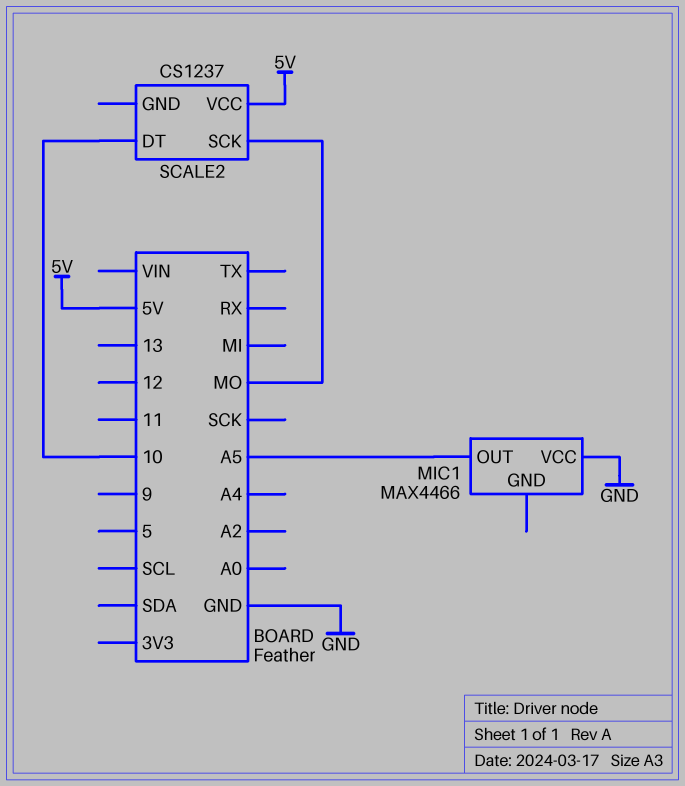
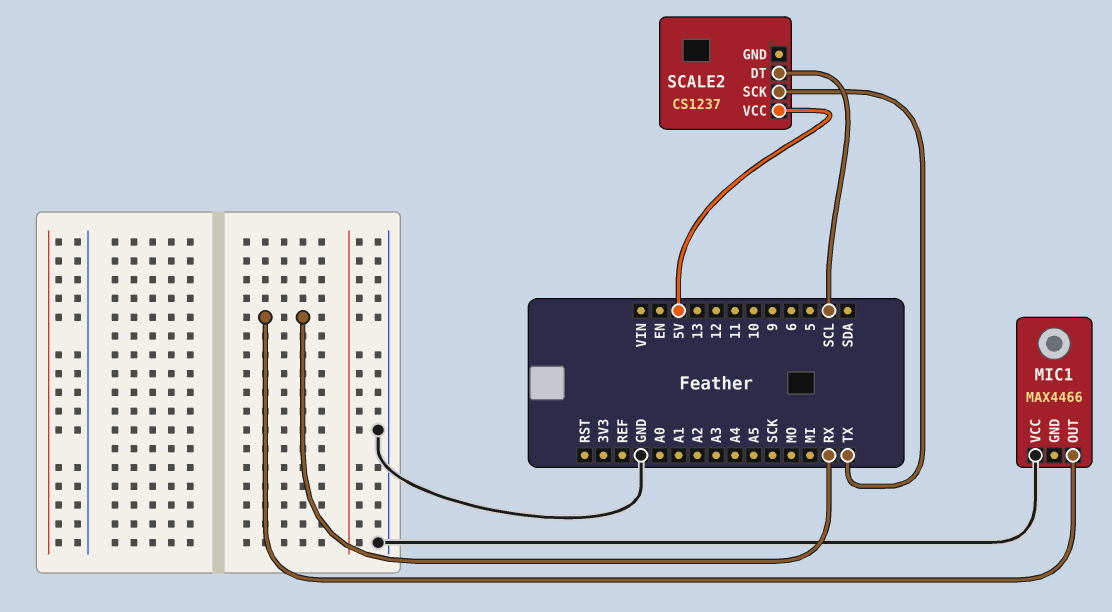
MIC1 pin OUT: A5 -> RX
SCALE2 pin DT: 10 -> SCL
SCALE2 pin SCK: MO -> TX

